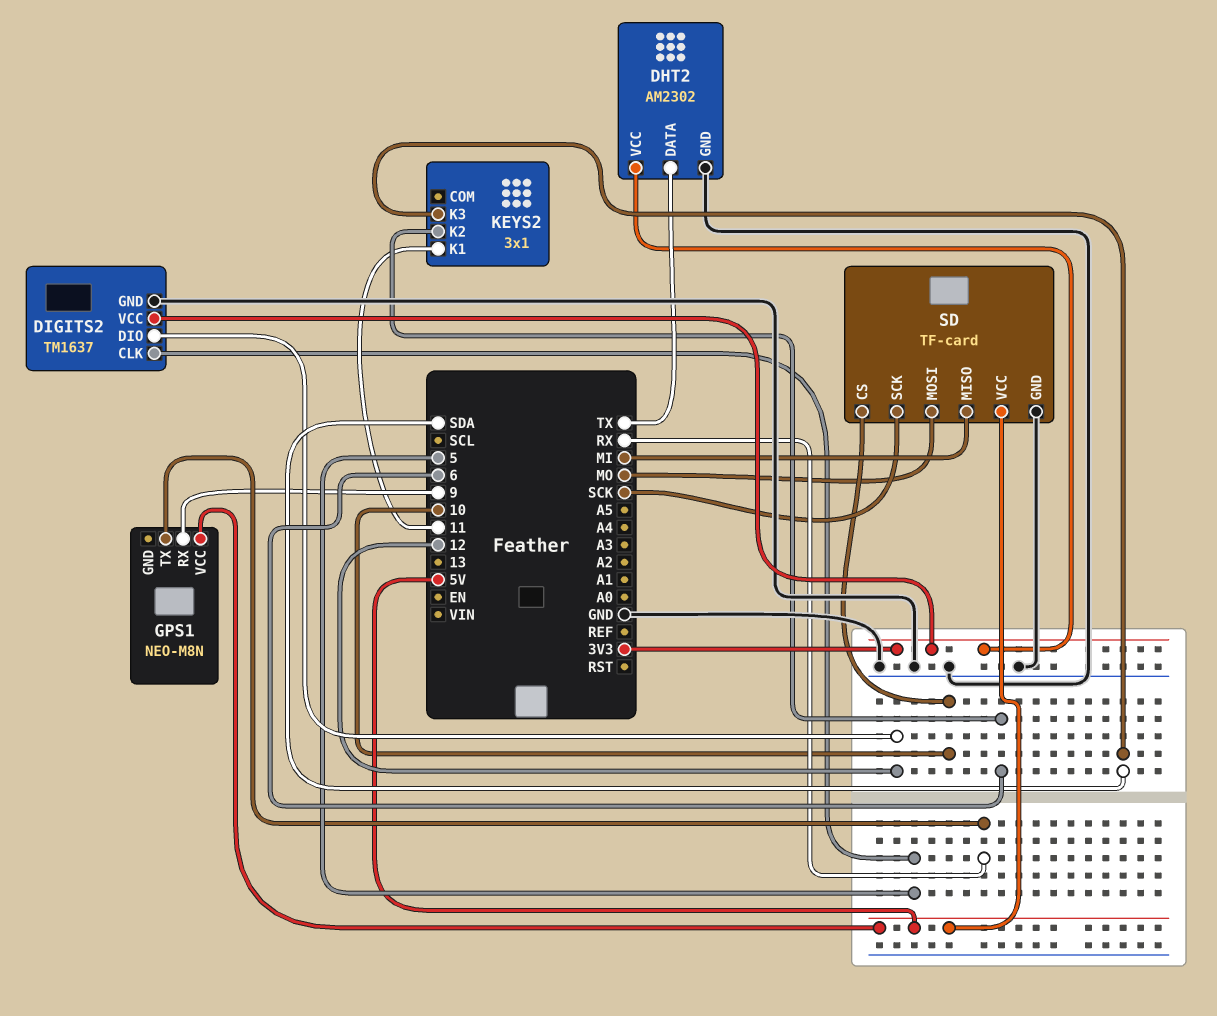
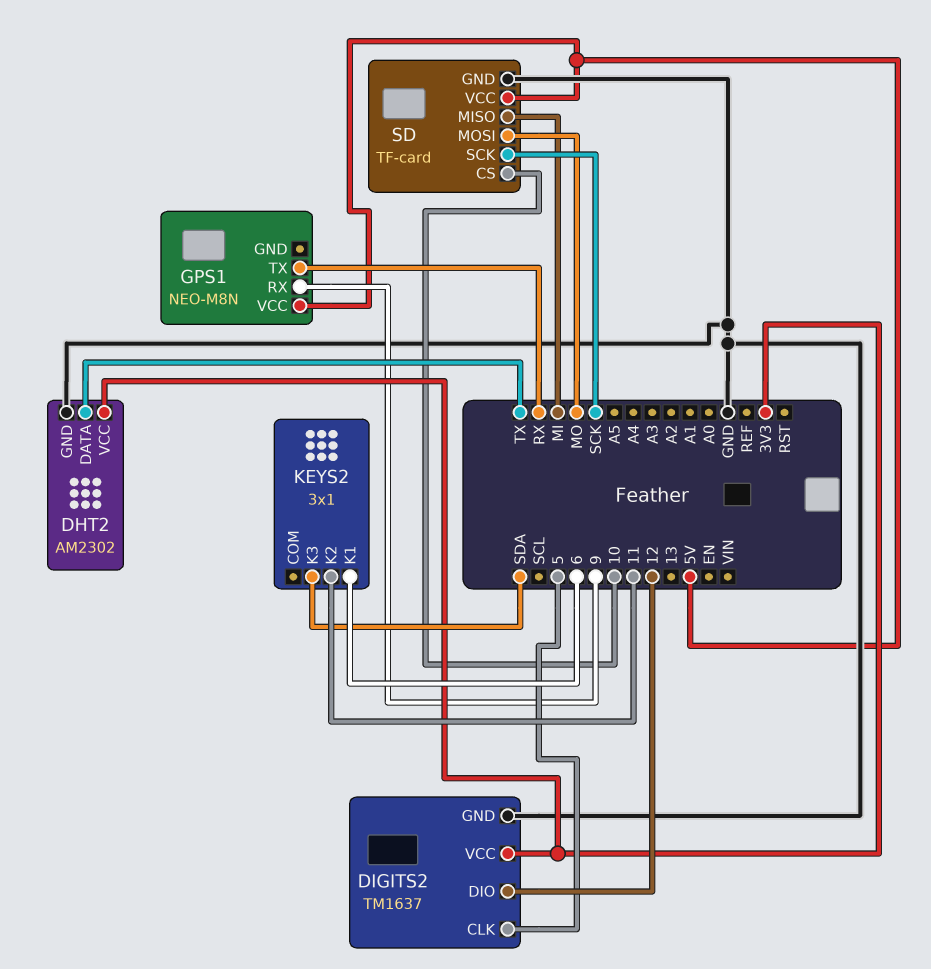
KEYS2 pin K1: 11 -> 6
KEYS2 pin K2: 6 -> 11

